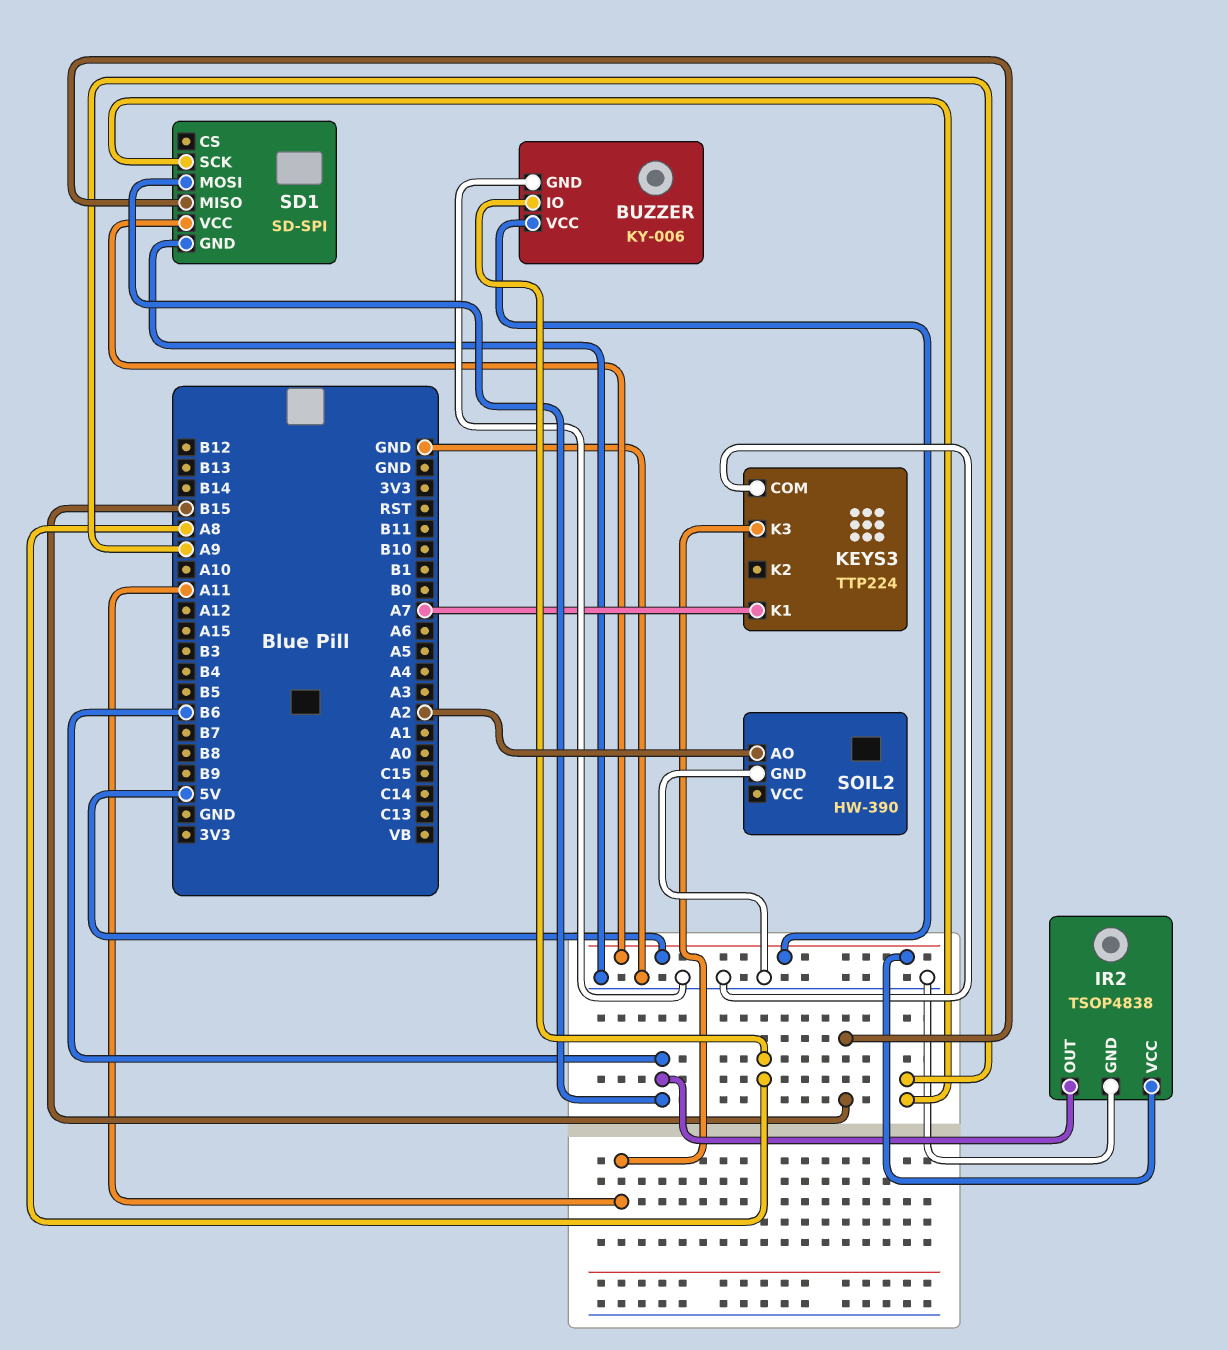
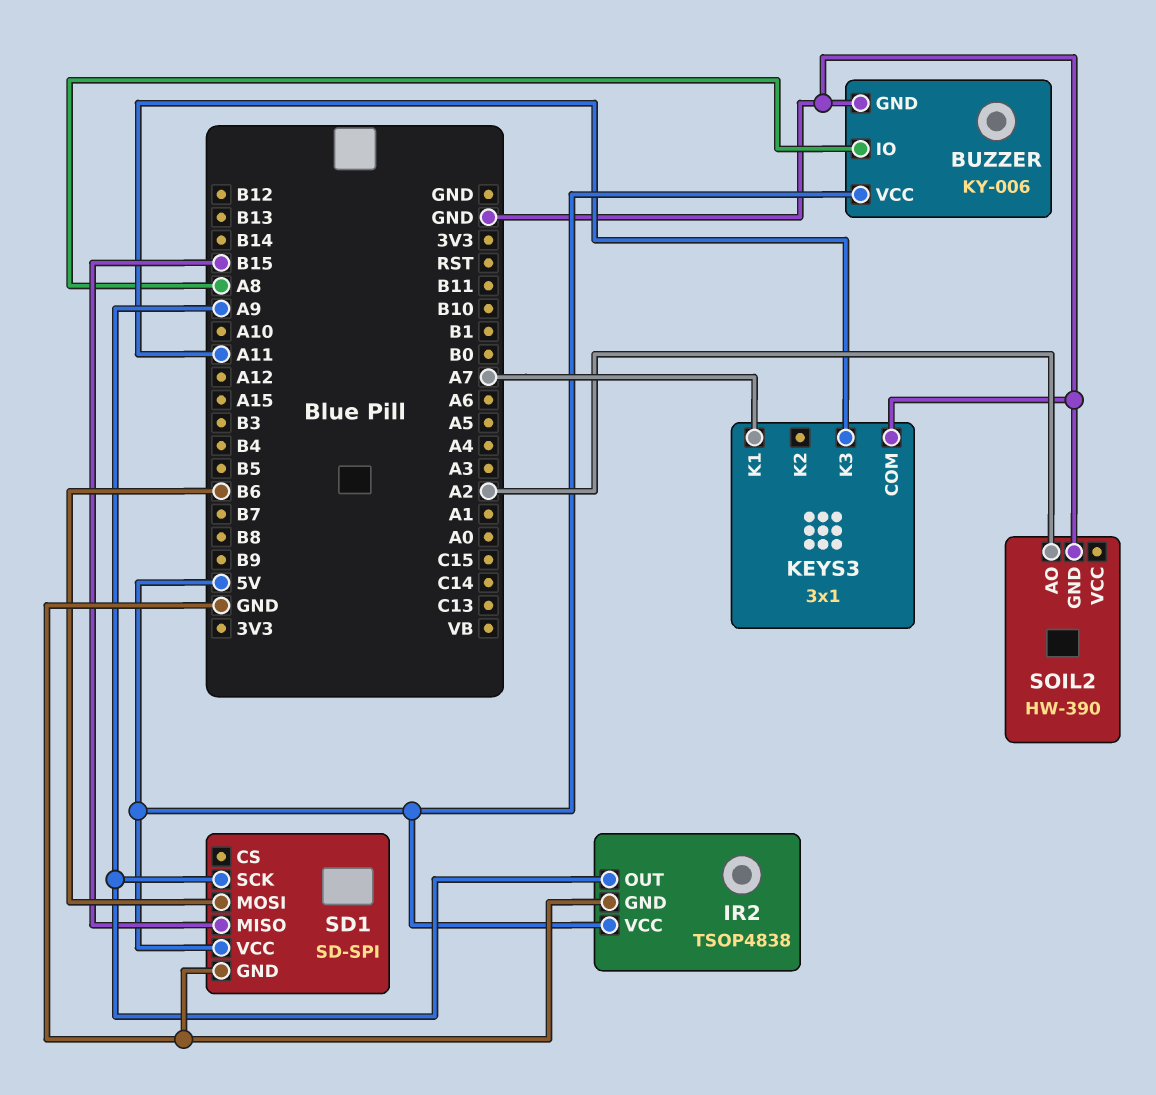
IR2 pin OUT: B6 -> A9
KEYS3: TTP224 -> 3x1

